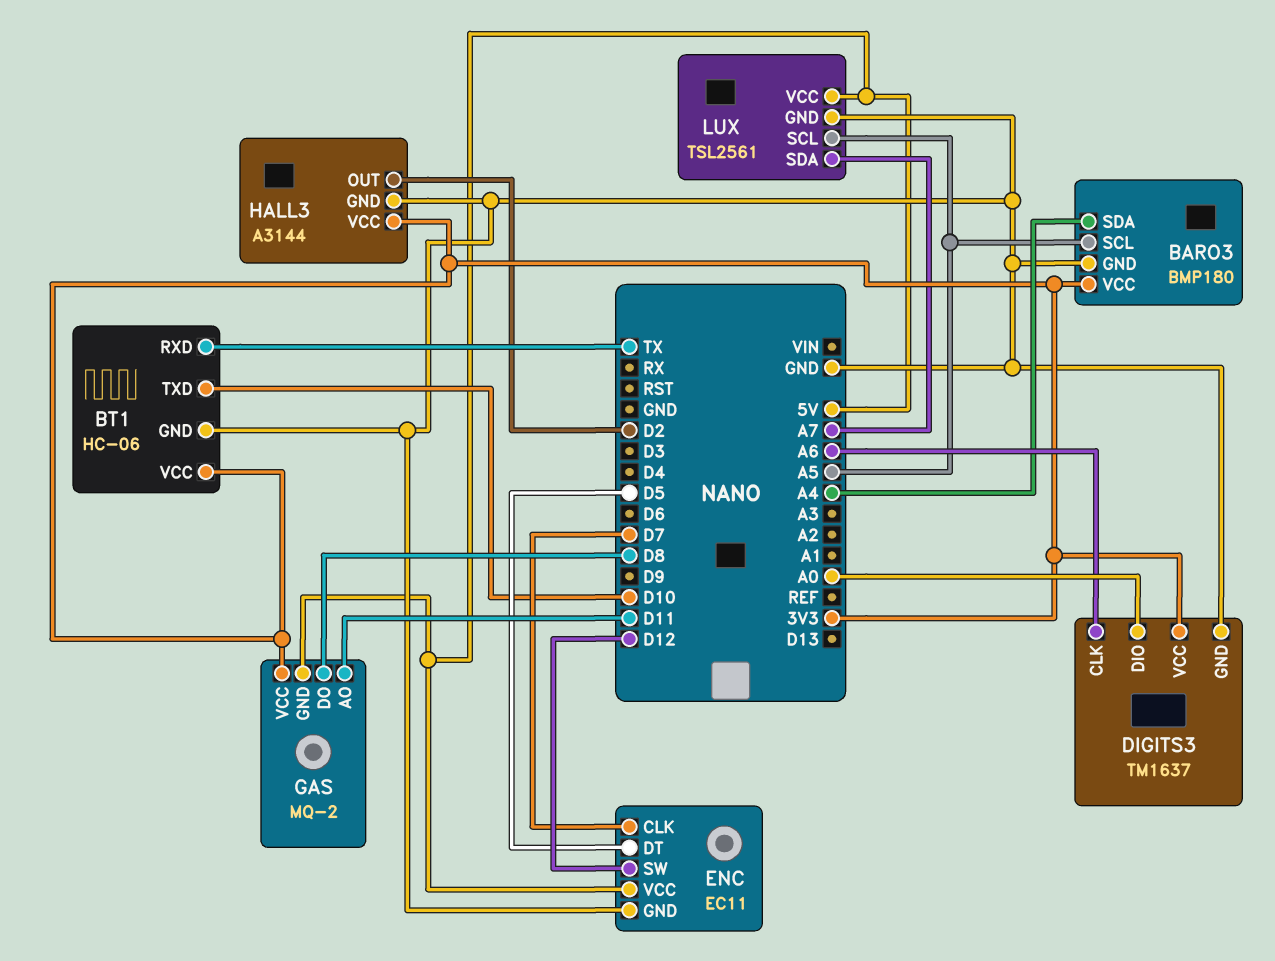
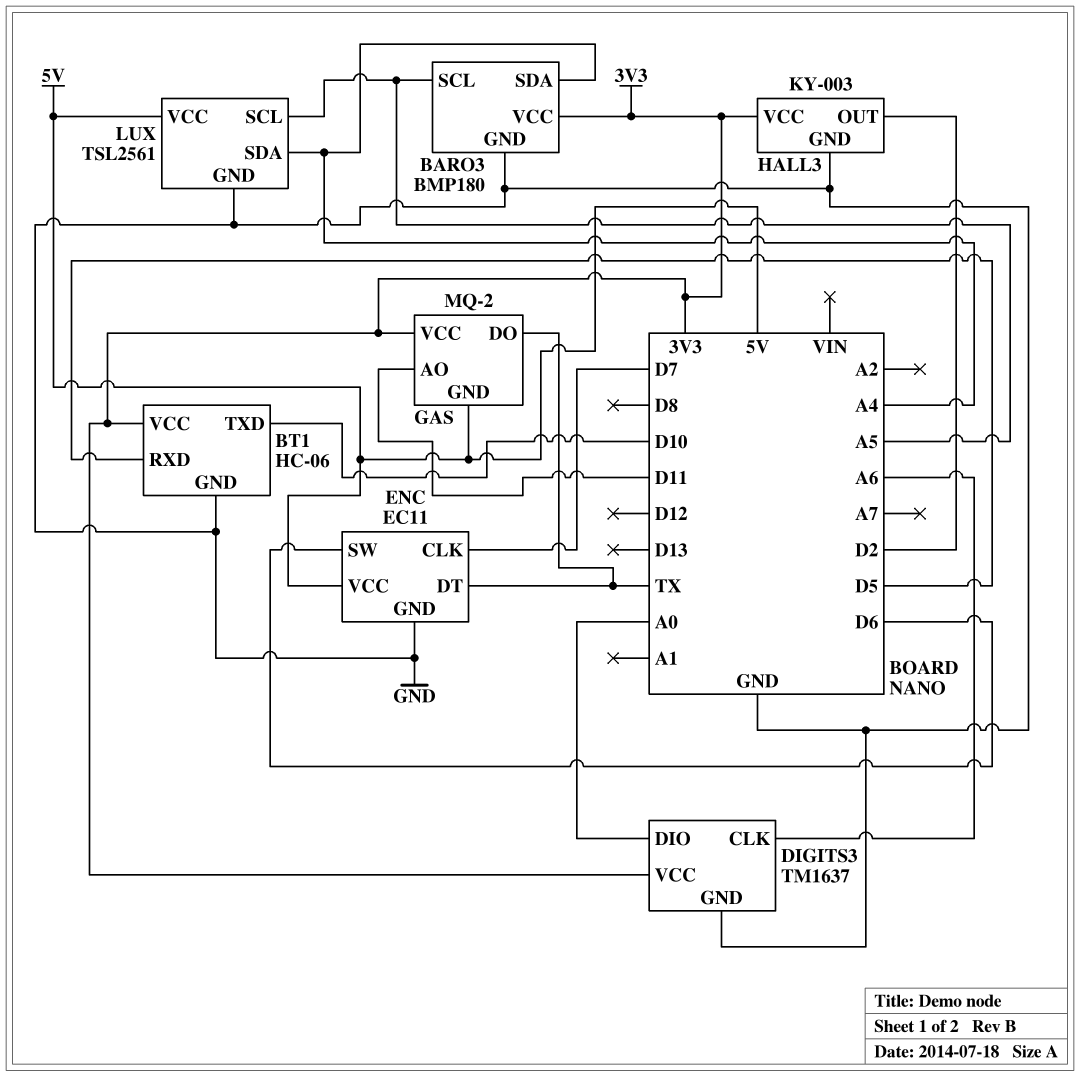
BT1 pin RXD: TX -> D5
ENC pin DT: D5 -> TX
ENC pin SW: D12 -> D6
GAS pin DO: D8 -> TX
HALL3: A3144 -> KY-003
LUX pin SDA: A7 -> A4

